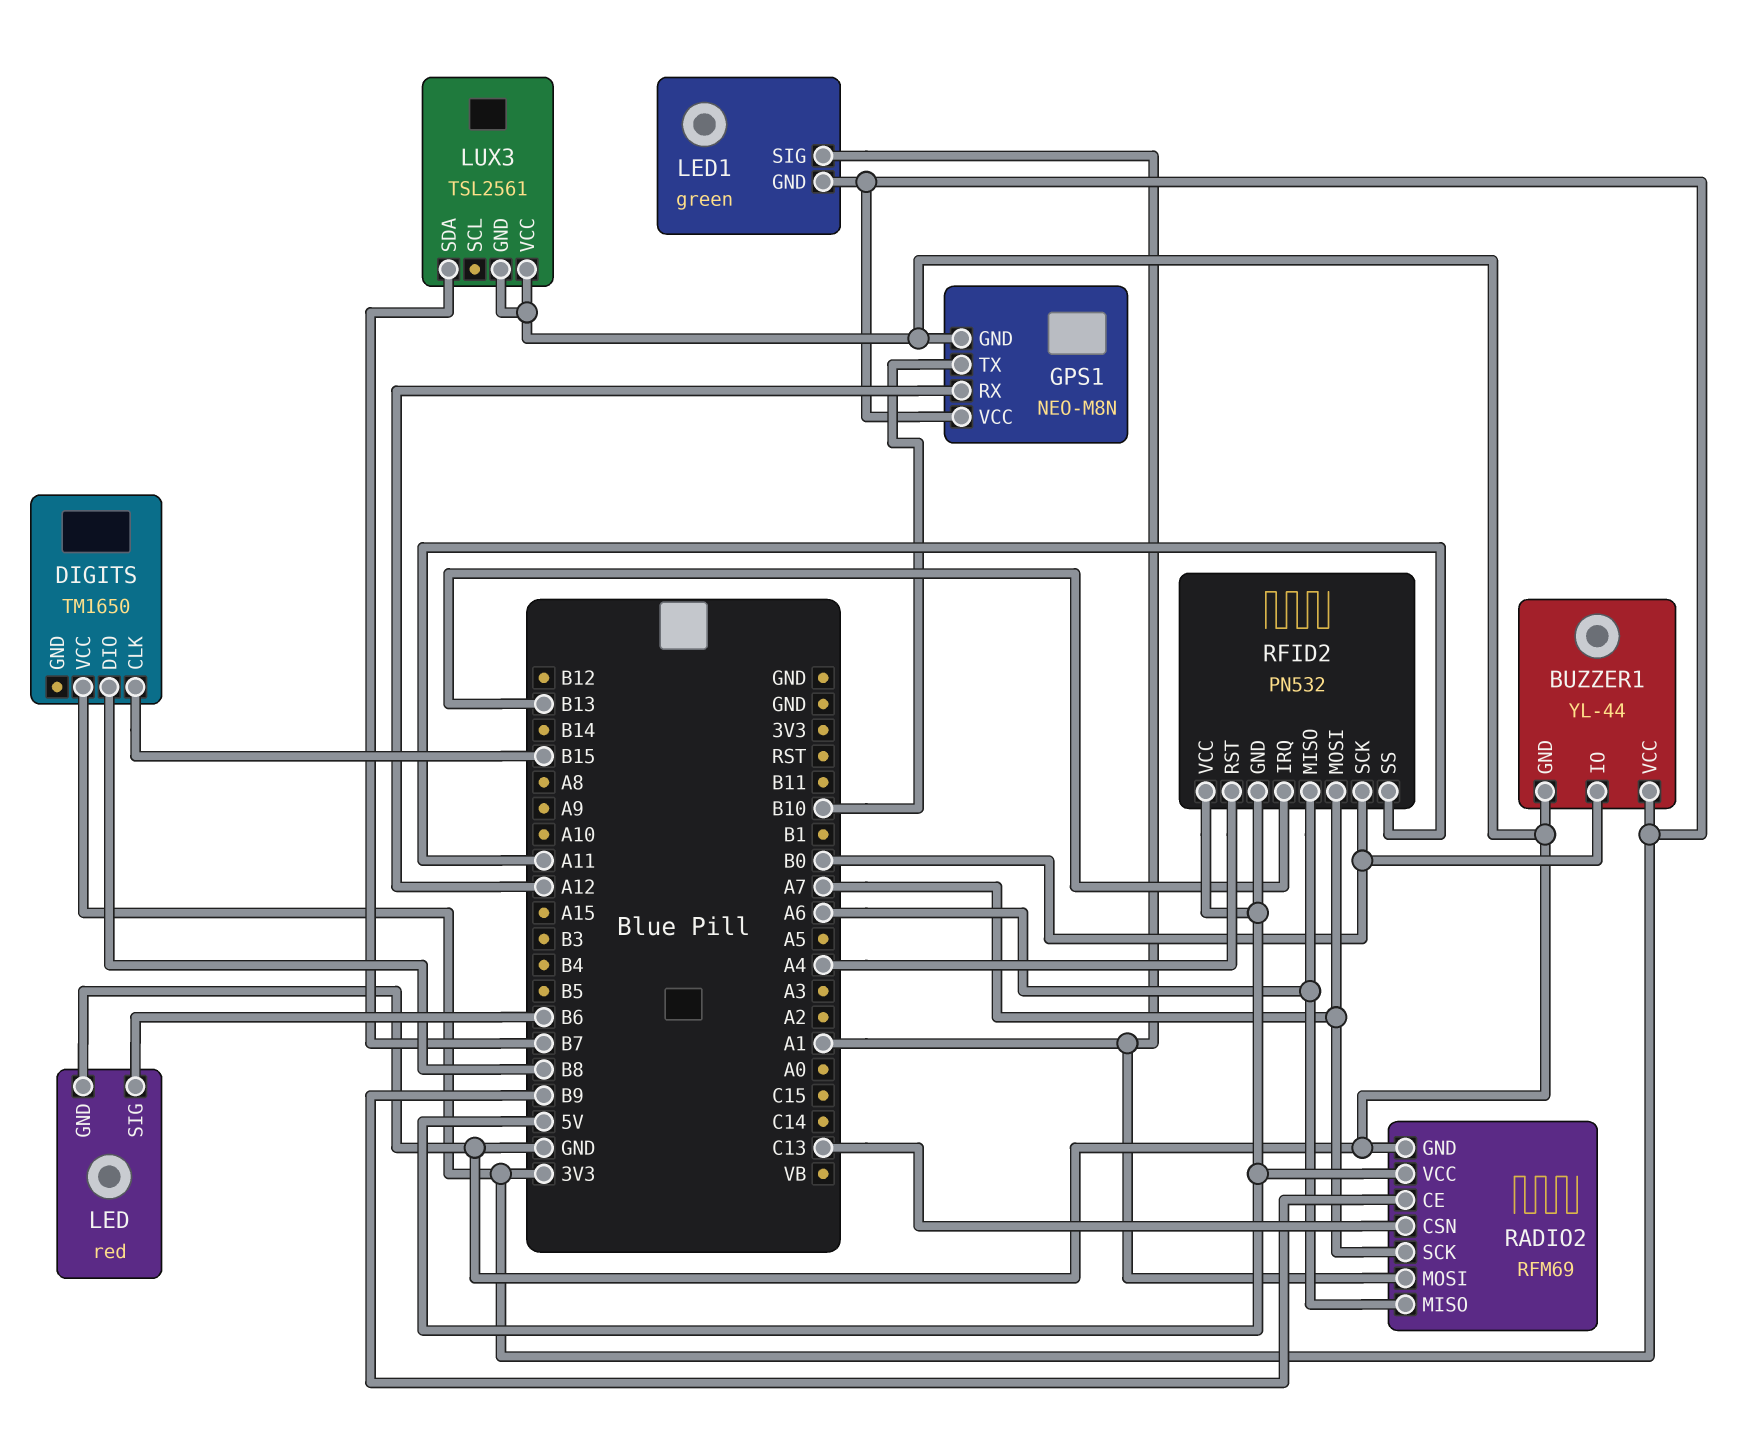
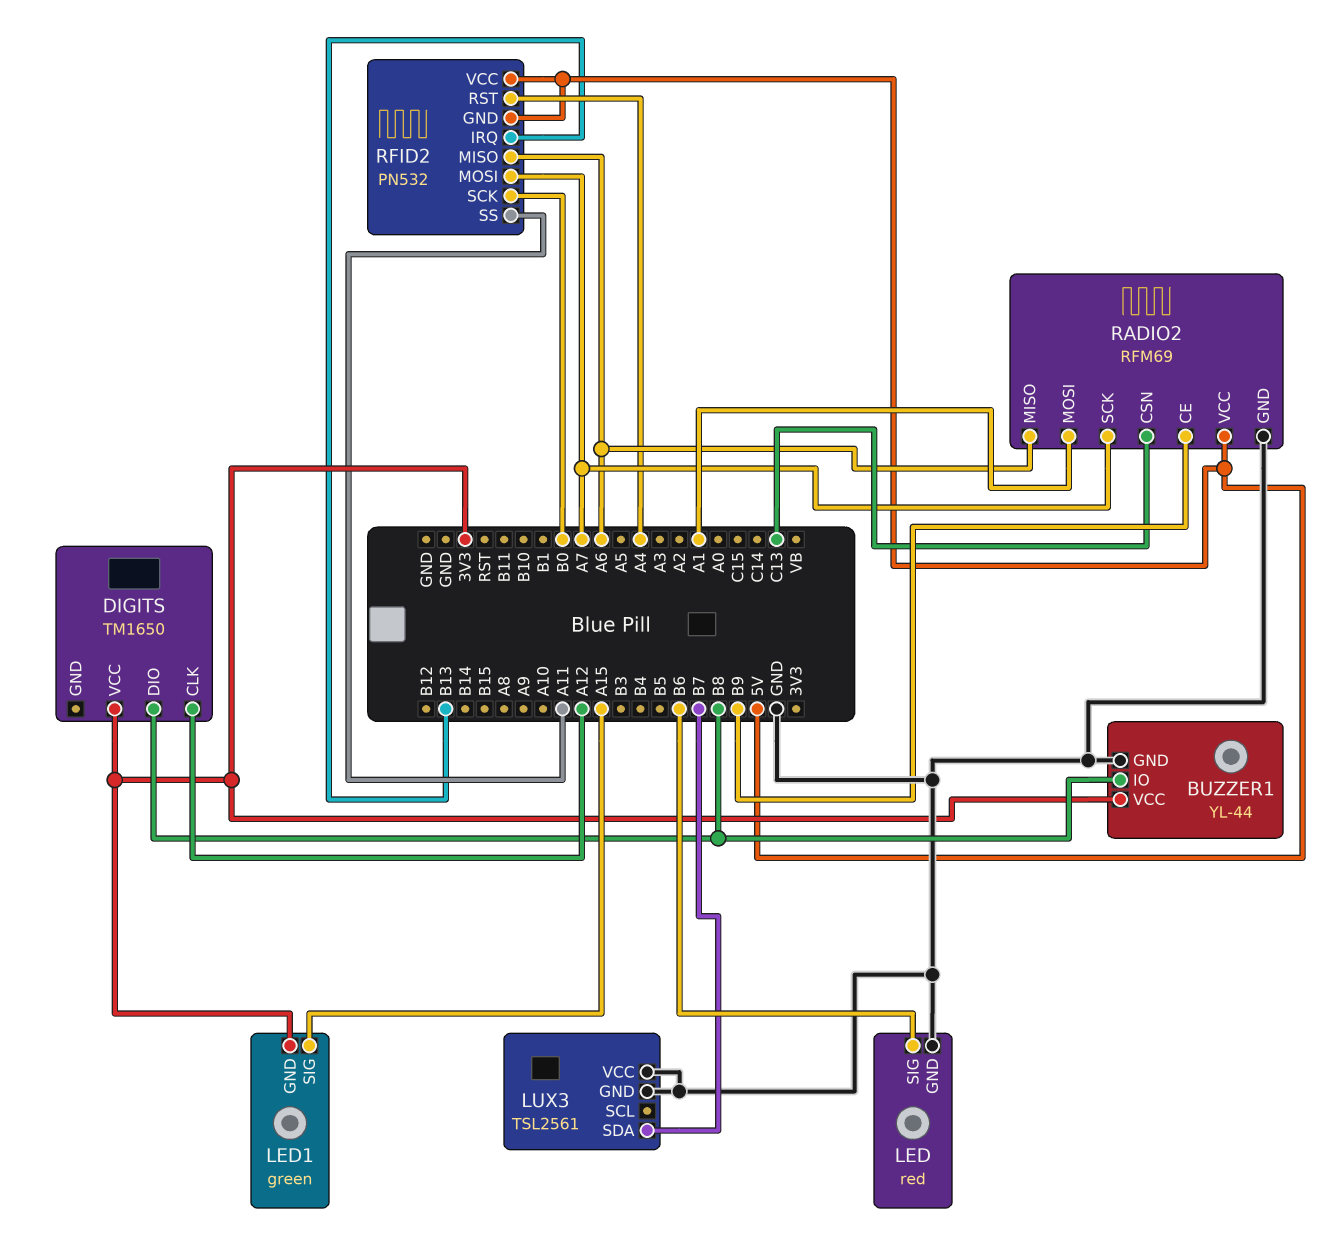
BUZZER1 pin IO: B0 -> B8
DIGITS pin CLK: B15 -> A12
GPS1: NEO-M8N -> none
GPS1 pin GND: GND -> none
GPS1 pin RX: A12 -> none
GPS1 pin TX: B10 -> none
GPS1 pin VCC: 3V3 -> none
LED1 pin SIG: A1 -> A15

